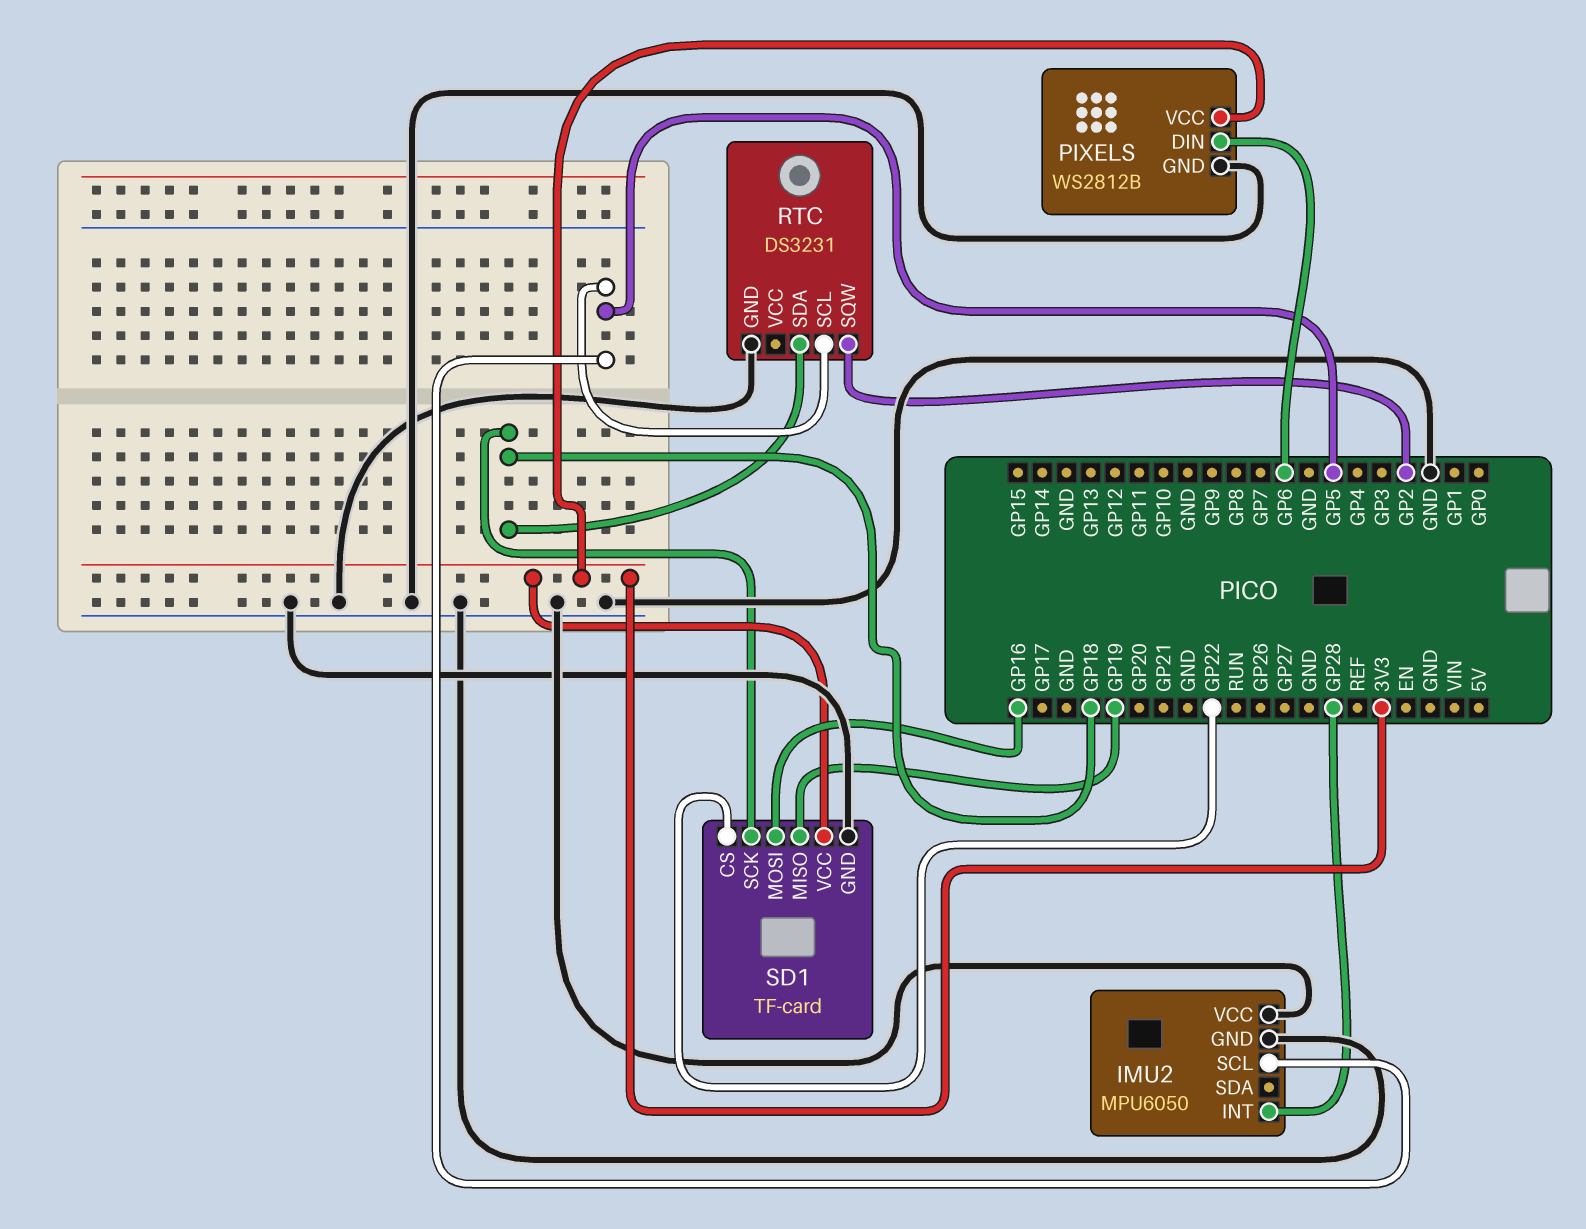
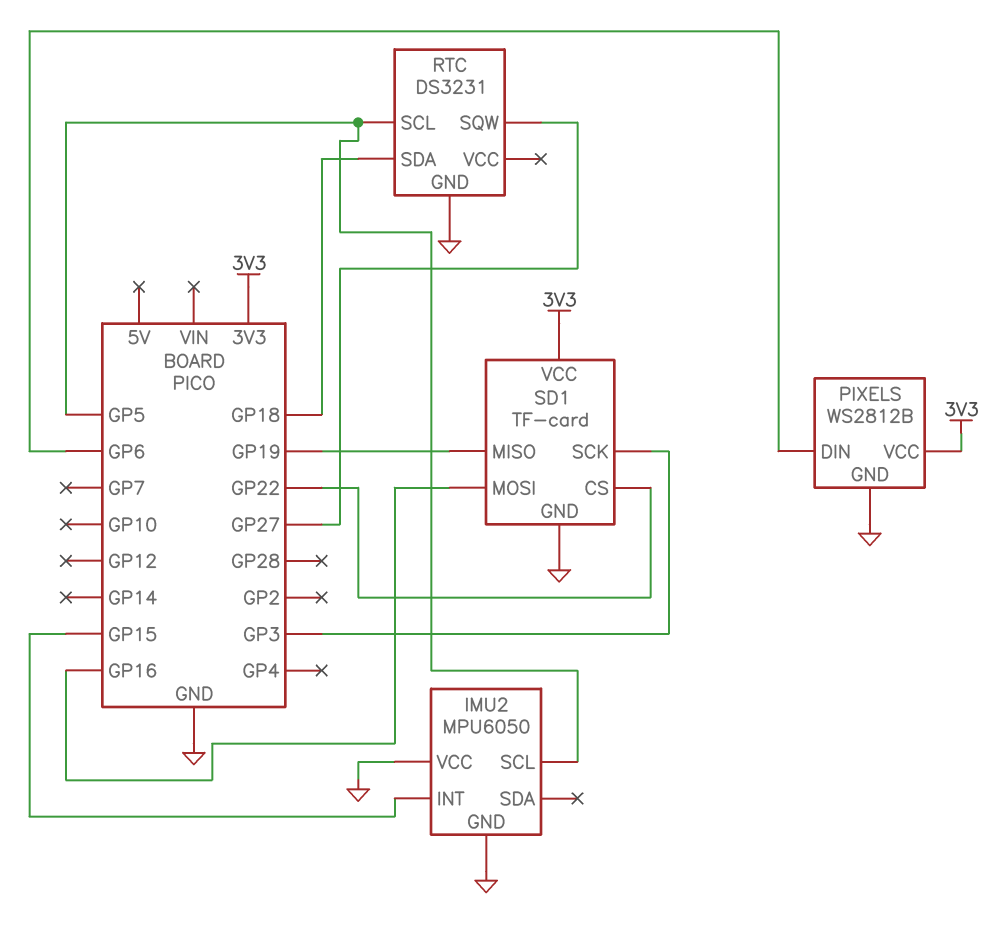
IMU2 pin INT: GP28 -> GP15
RTC pin SQW: GP2 -> GP27
SD1 pin SCK: GP18 -> GP3

